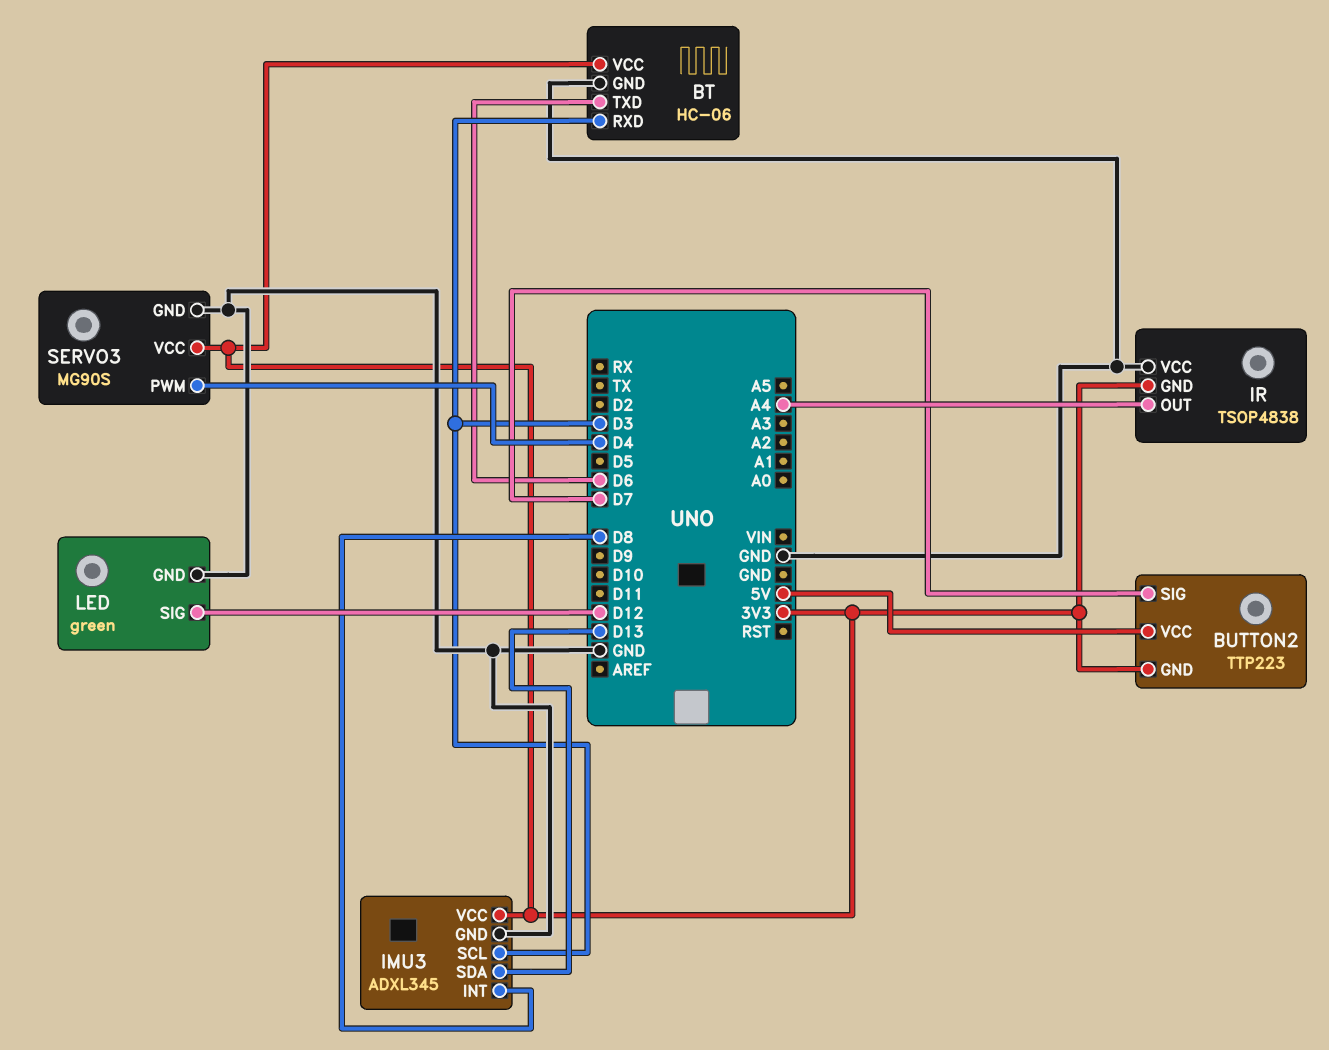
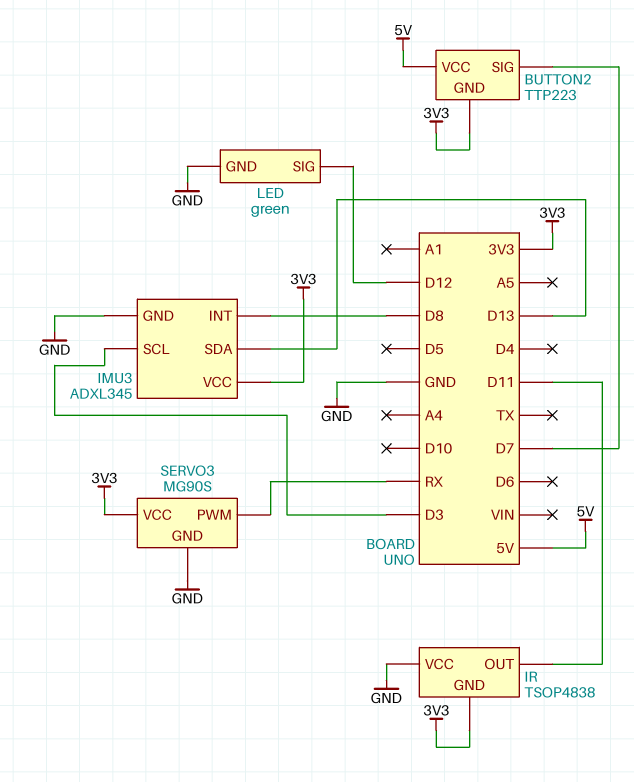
BT: HC-06 -> none
BT pin GND: GND -> none
BT pin RXD: D3 -> none
BT pin TXD: D6 -> none
BT pin VCC: 3V3 -> none
IR pin OUT: A4 -> D11
SERVO3 pin PWM: D4 -> RX

